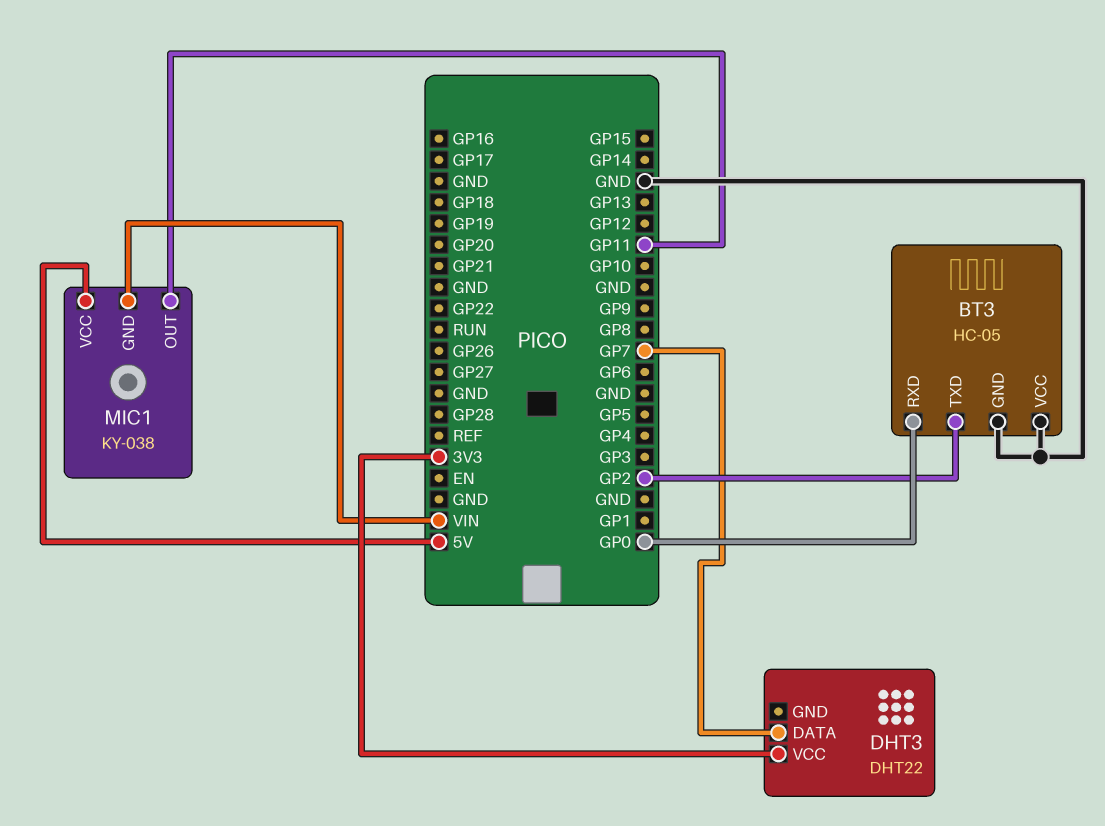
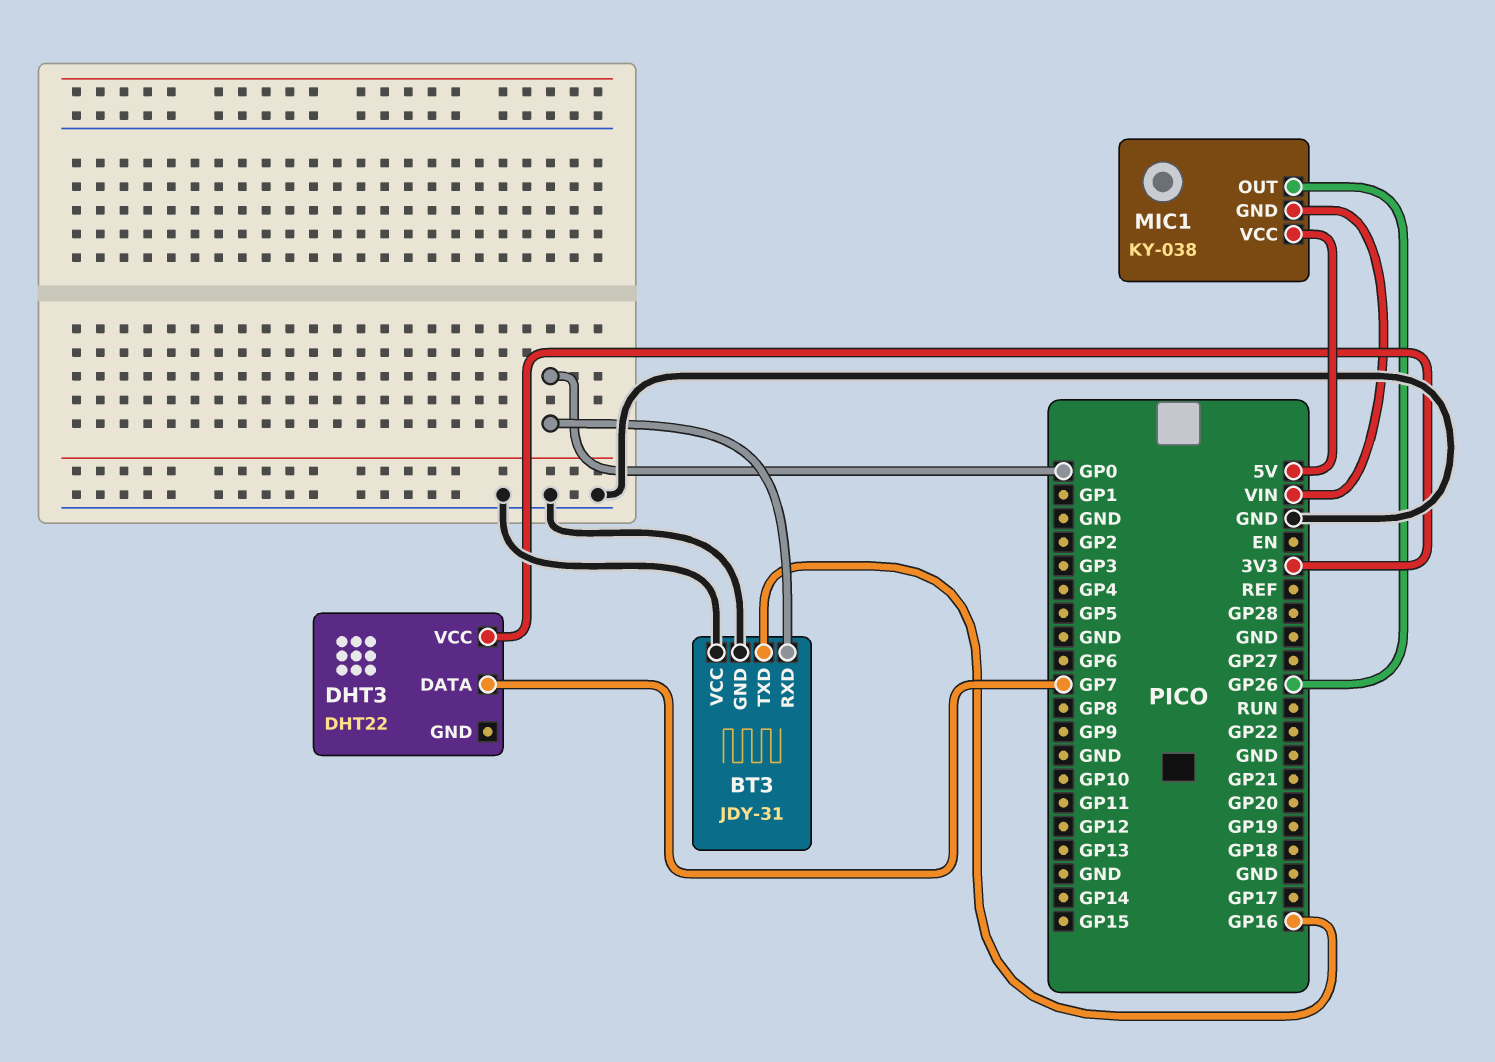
BT3: HC-05 -> JDY-31
BT3 pin TXD: GP2 -> GP16
MIC1 pin OUT: GP11 -> GP26

